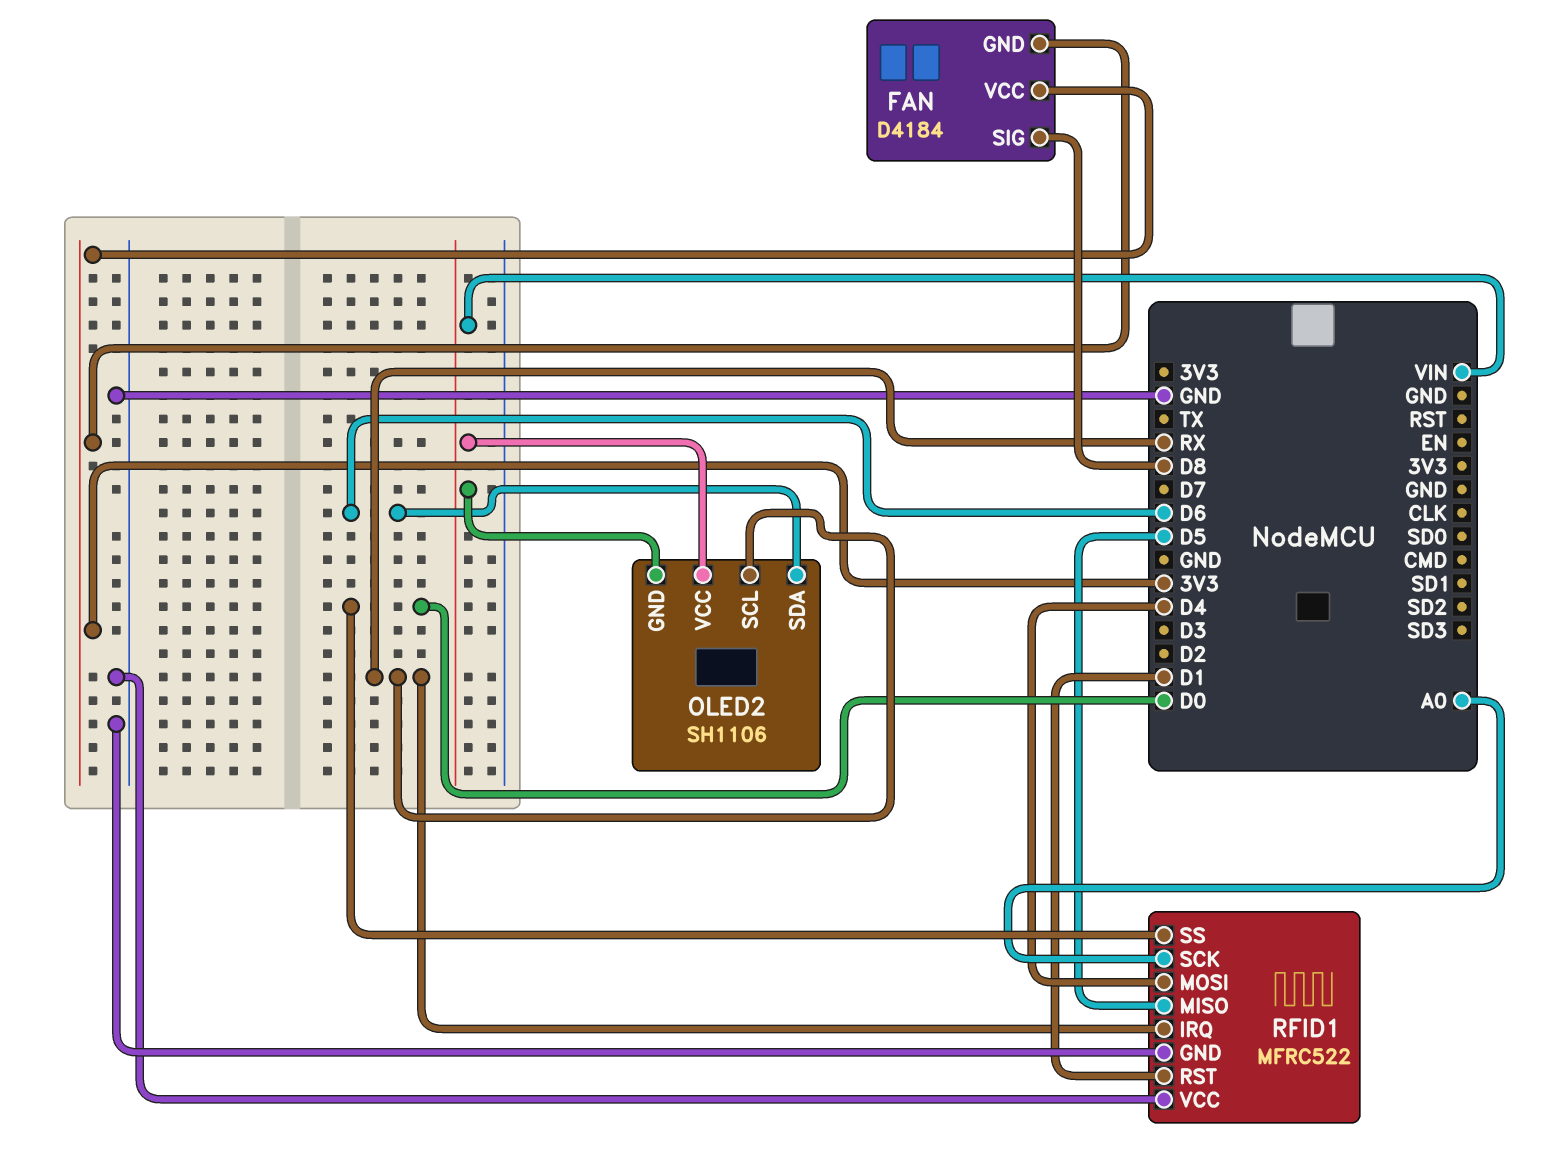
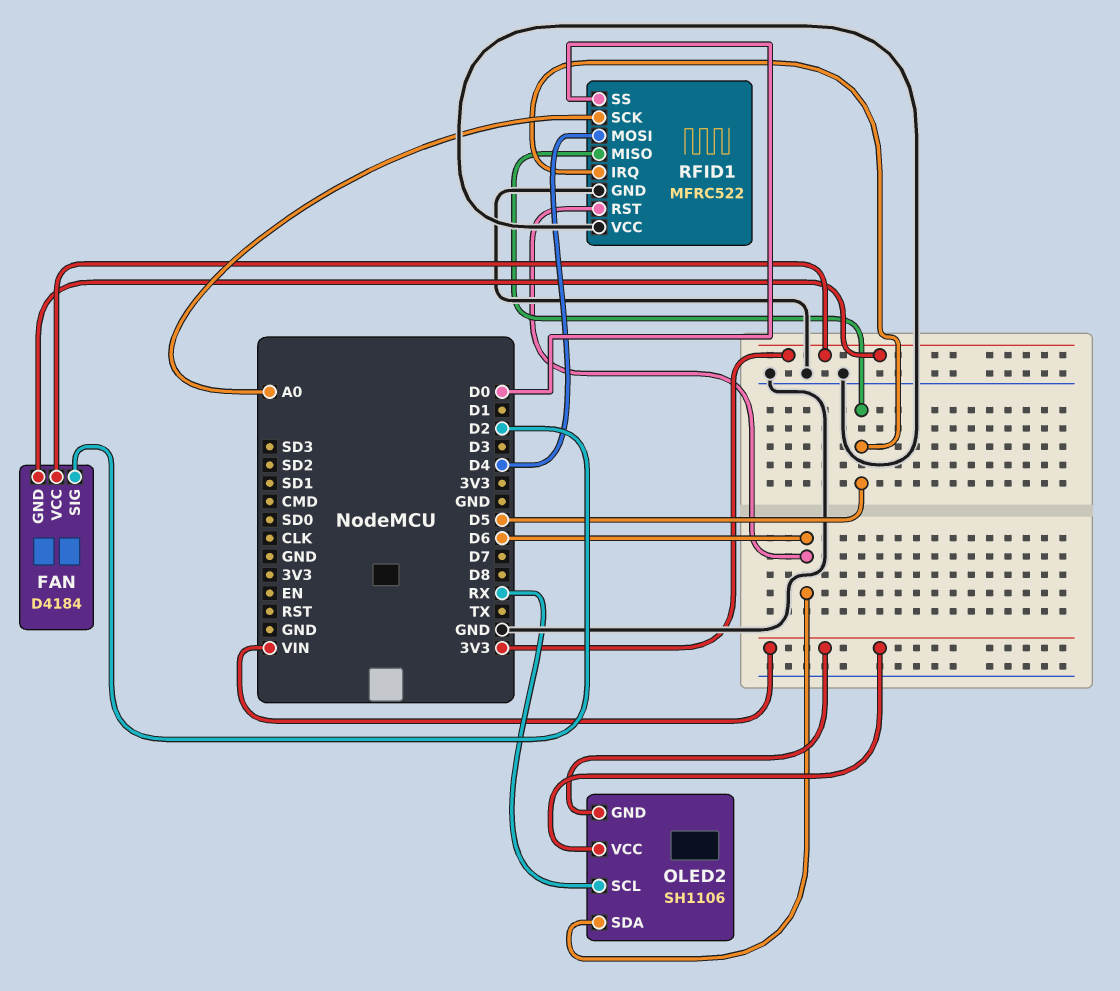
FAN pin SIG: D8 -> D2
RFID1 pin IRQ: RX -> D5
RFID1 pin RST: D1 -> D6

